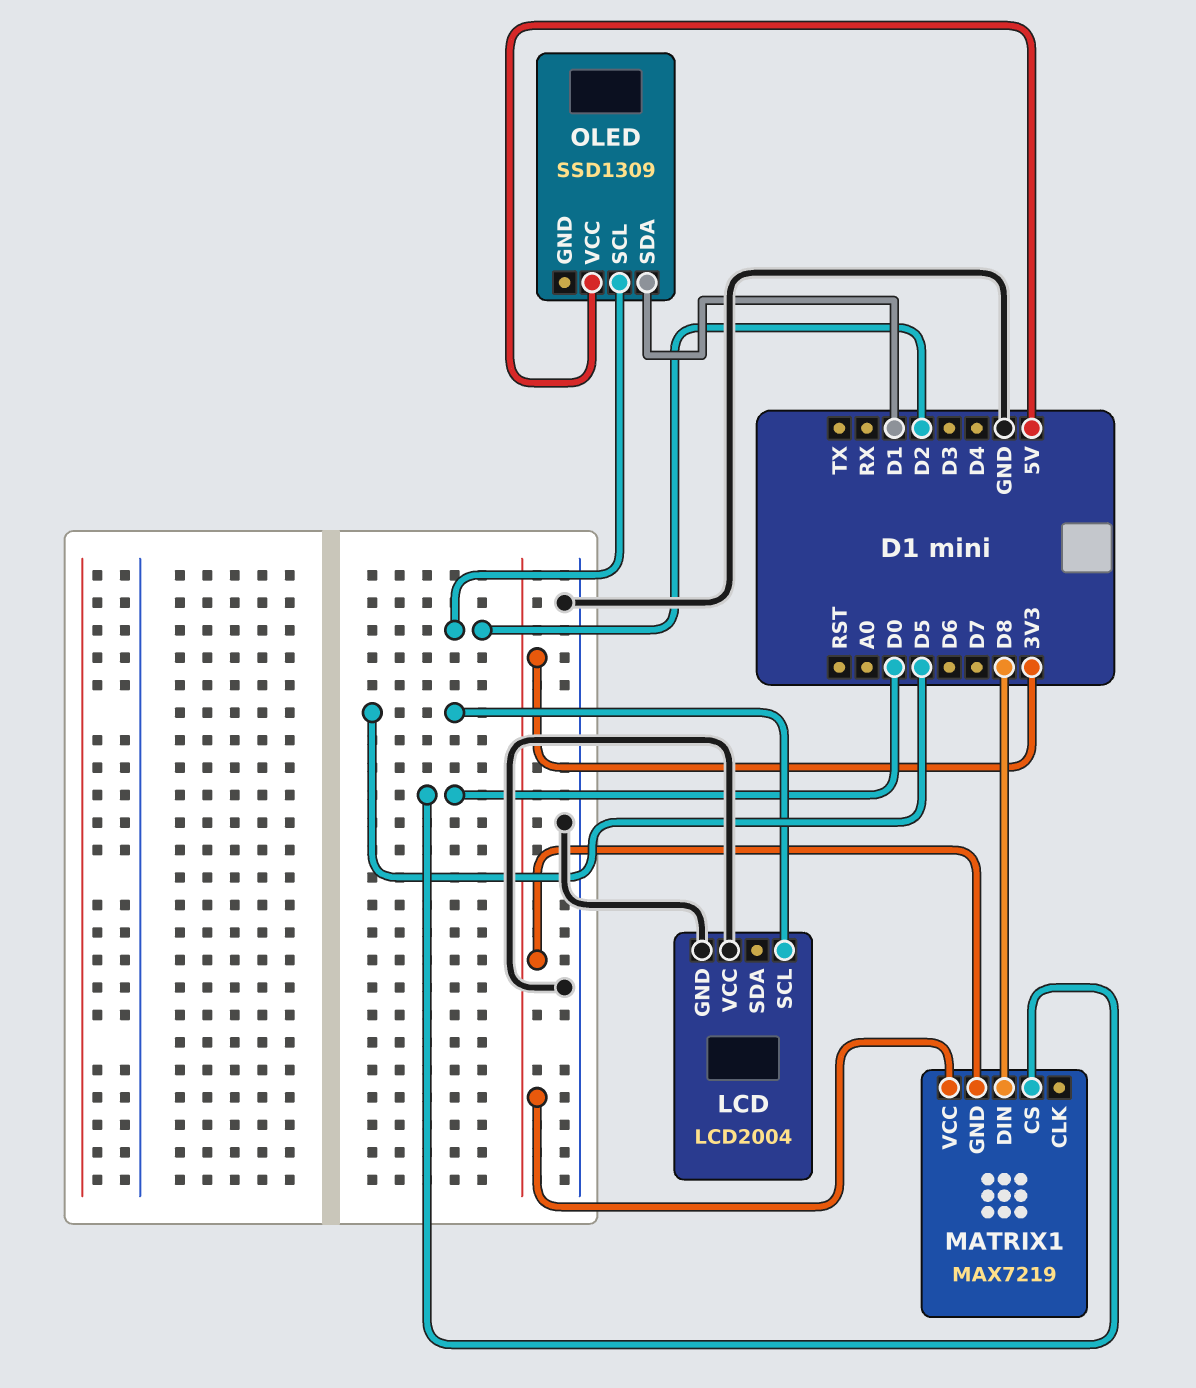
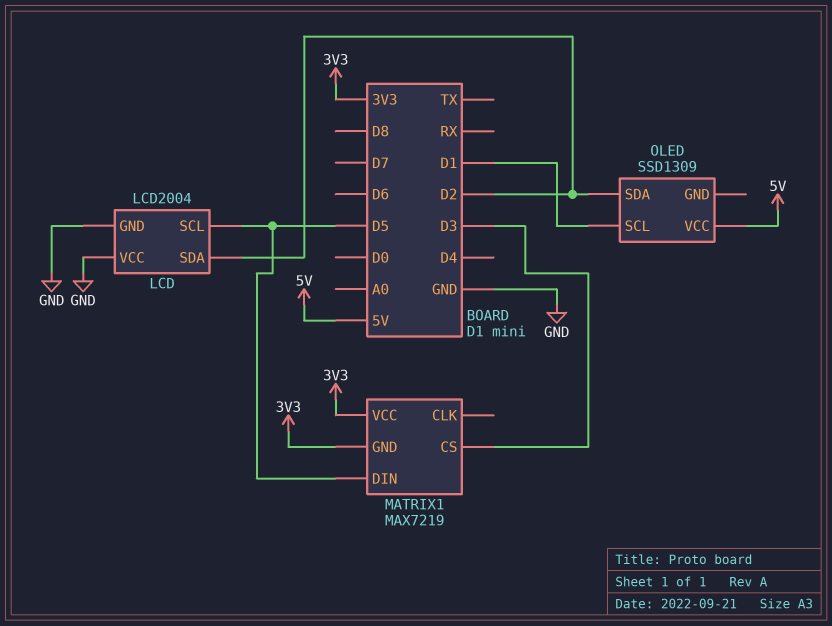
LCD pin SDA: none -> D2
MATRIX1 pin CS: D0 -> D3
MATRIX1 pin DIN: D8 -> D5
OLED pin SCL: D2 -> D1
OLED pin SDA: D1 -> D2

